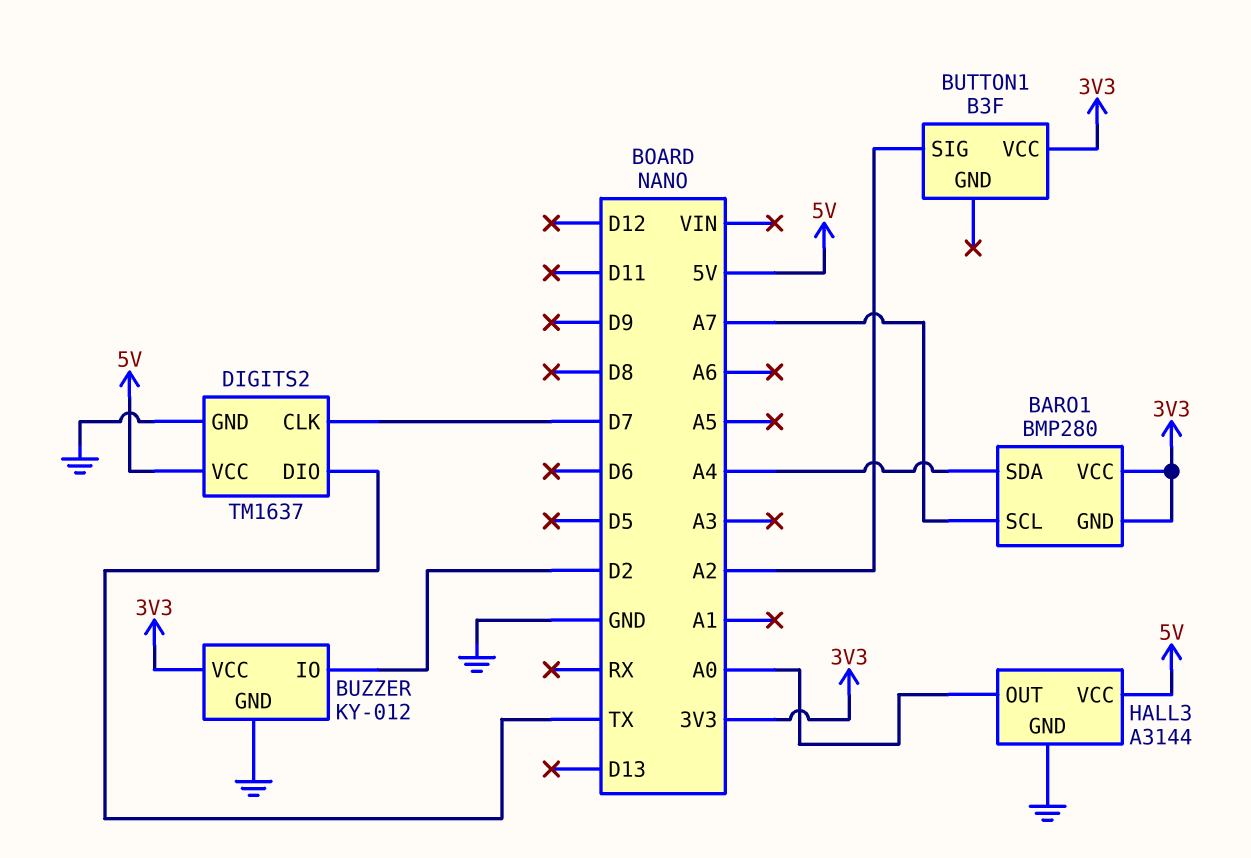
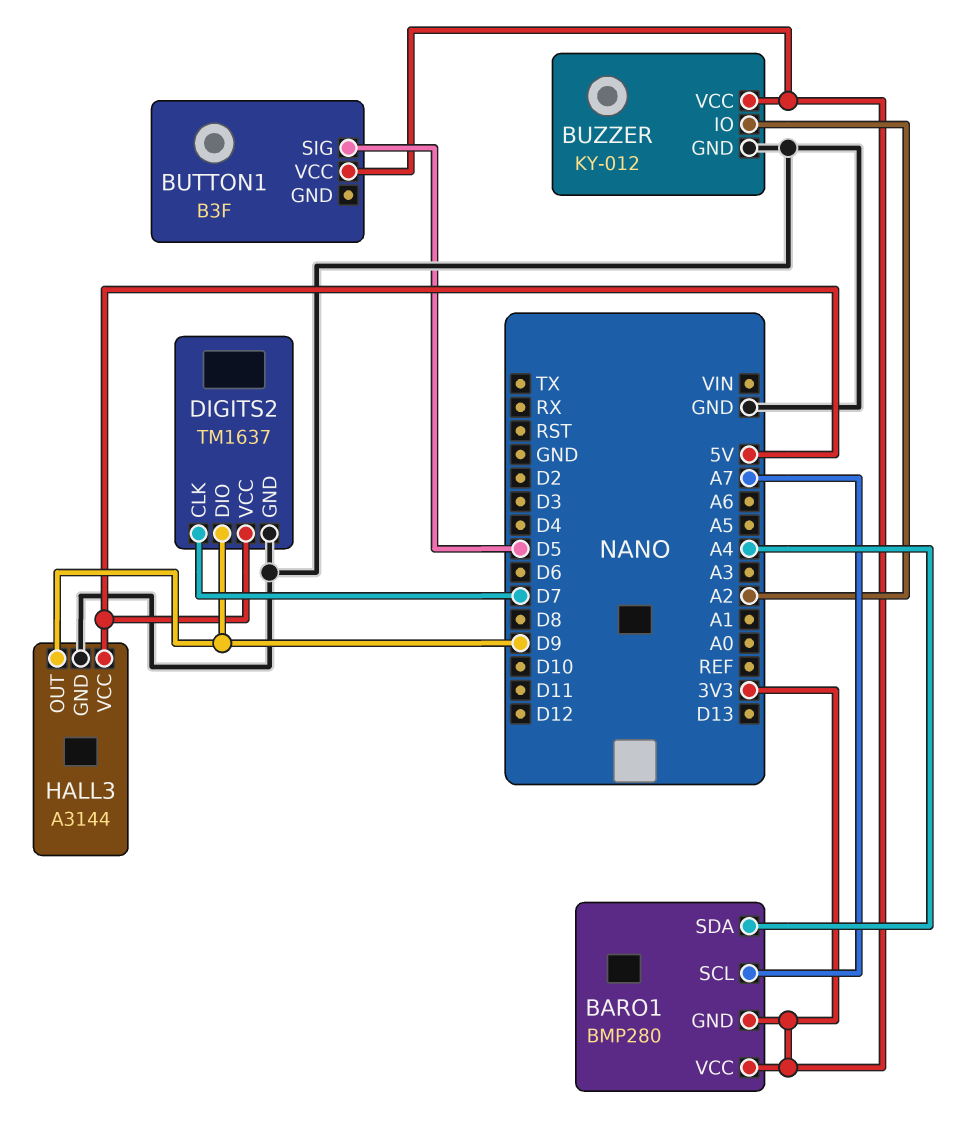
BUTTON1 pin SIG: A2 -> D5
BUZZER pin IO: D2 -> A2
DIGITS2 pin DIO: TX -> D9
HALL3 pin OUT: A0 -> D9

